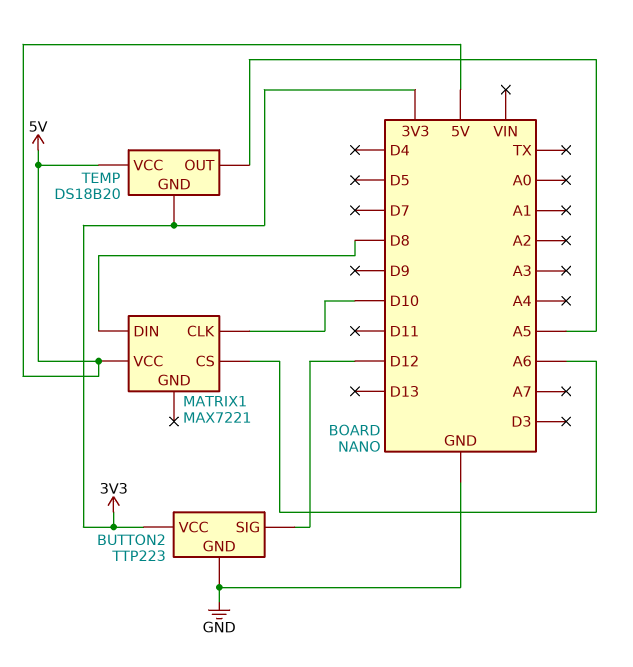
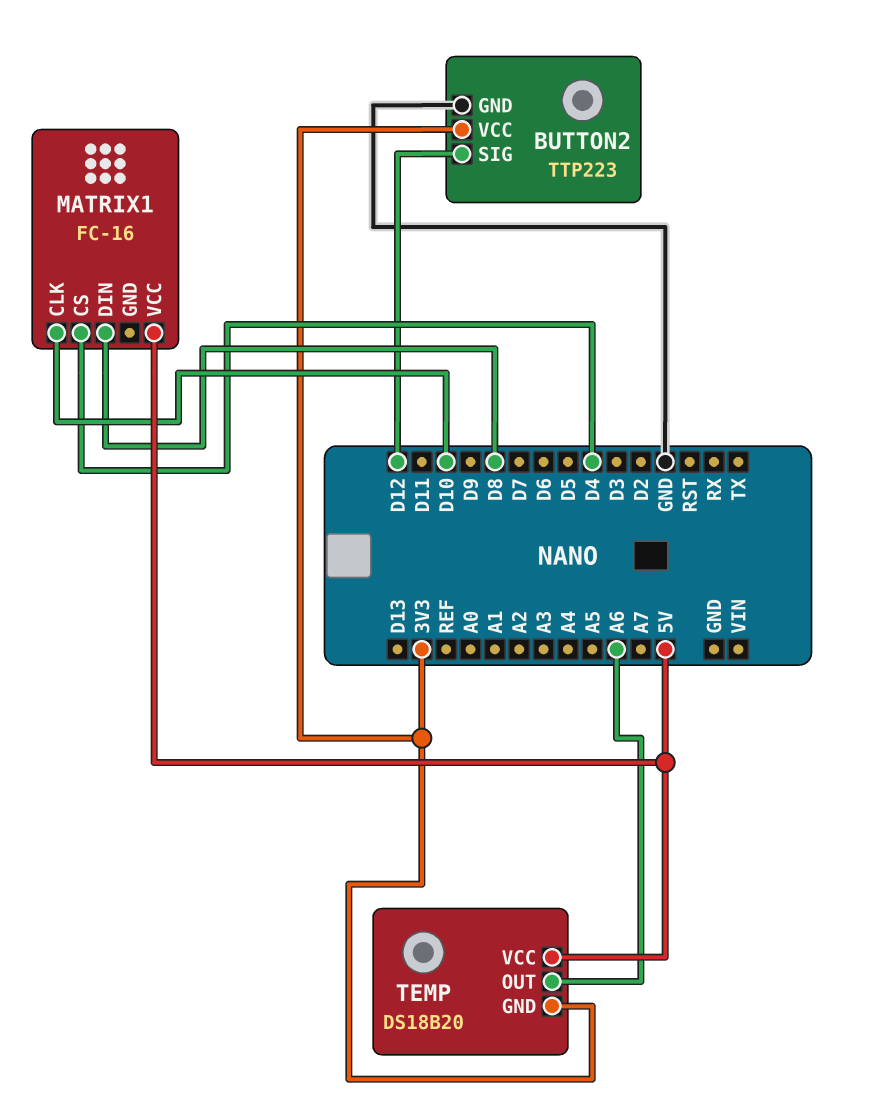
MATRIX1: MAX7221 -> FC-16
MATRIX1 pin CS: A6 -> D4
TEMP pin OUT: A5 -> A6

